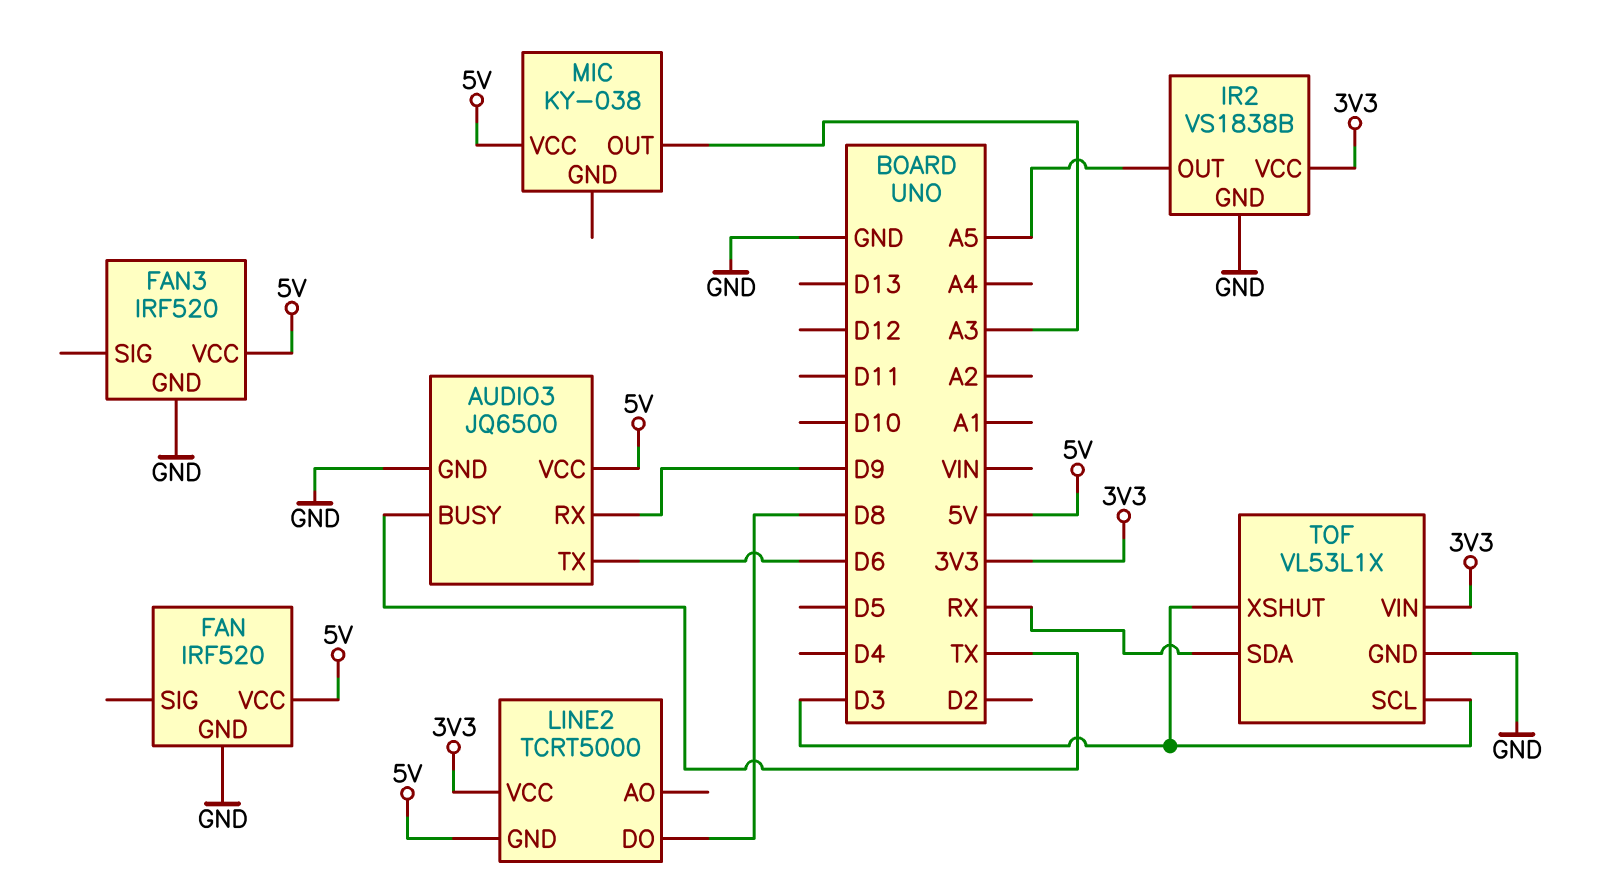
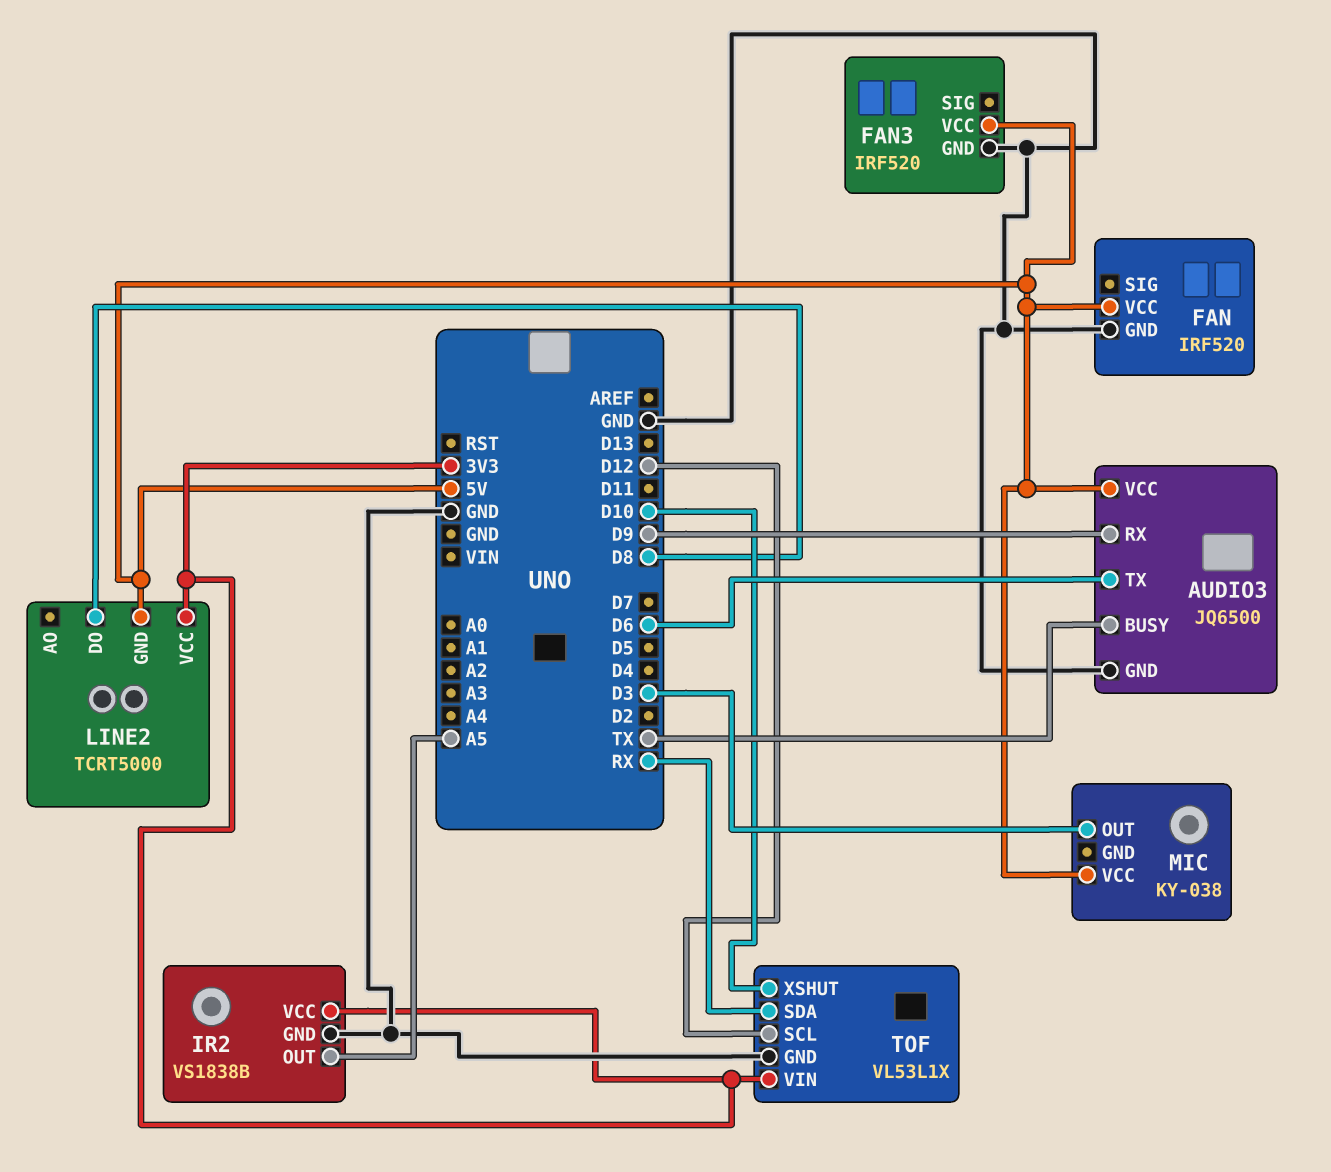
MIC pin OUT: A3 -> D3
TOF pin SCL: D3 -> D12
TOF pin XSHUT: D3 -> D10

